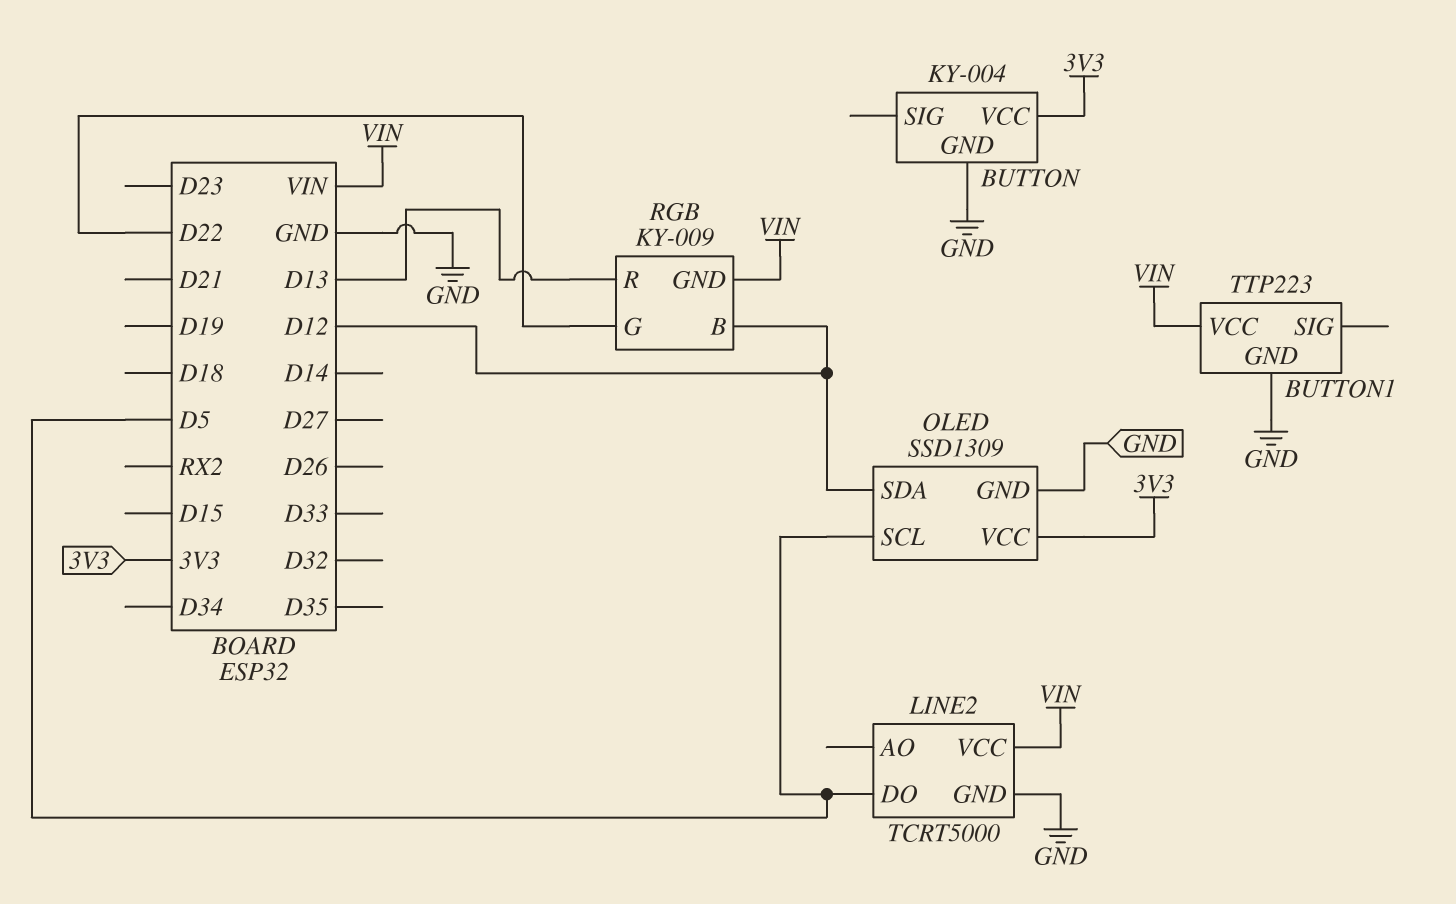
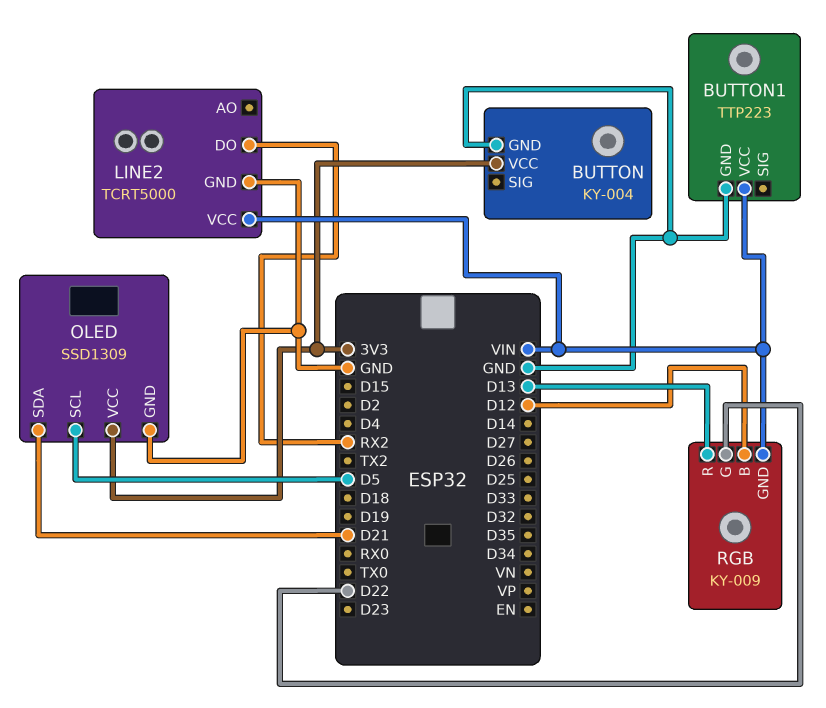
LINE2 pin DO: D5 -> RX2
OLED pin SDA: D12 -> D21

